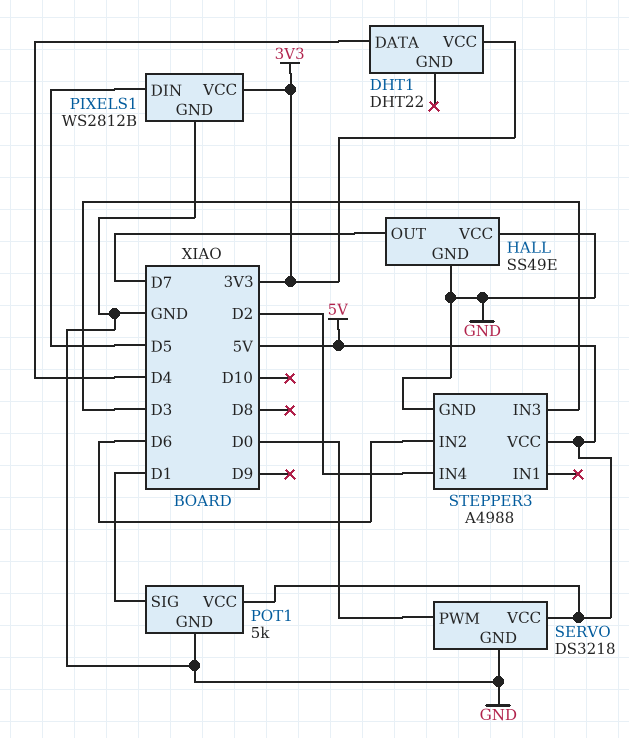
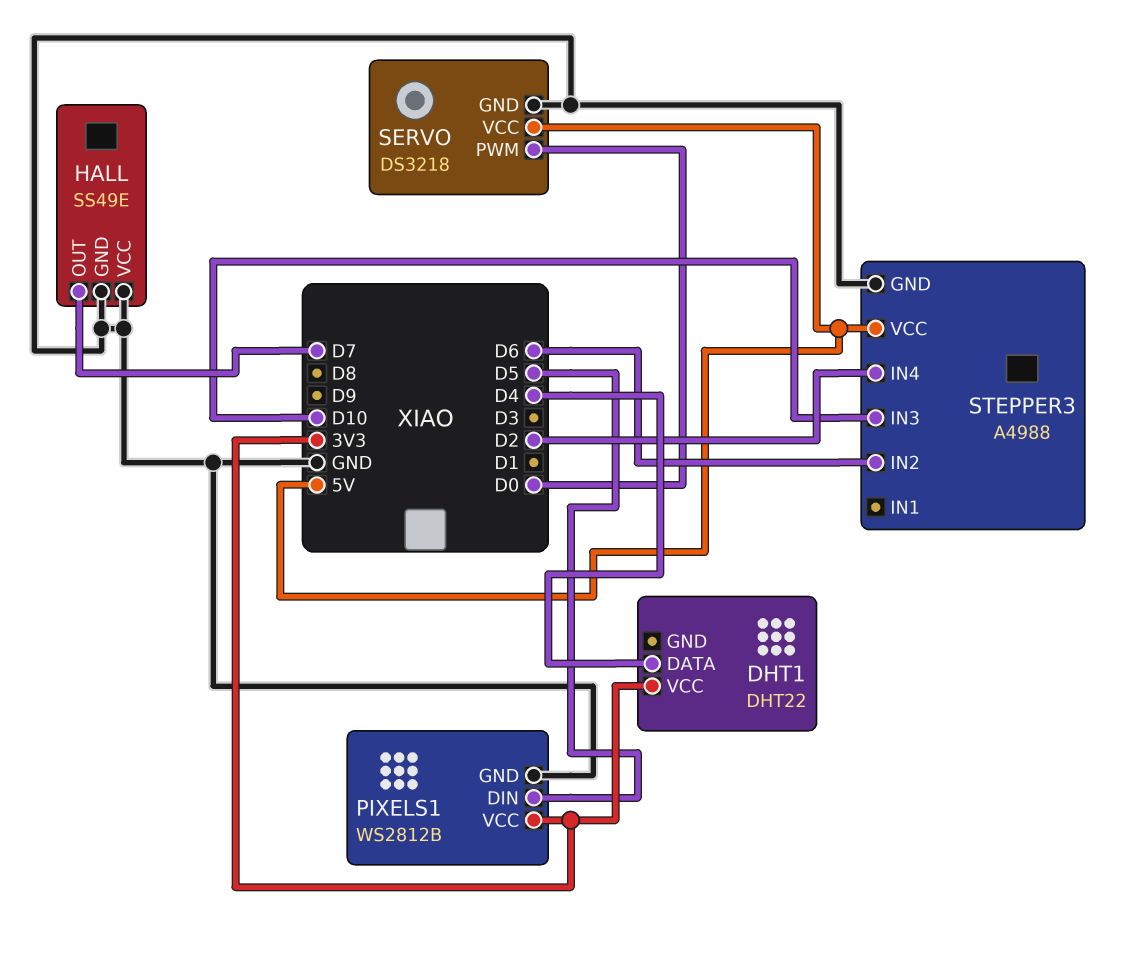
POT1: 5k -> none
POT1 pin GND: GND -> none
POT1 pin SIG: D1 -> none
POT1 pin VCC: 5V -> none
STEPPER3 pin IN3: D3 -> D10

